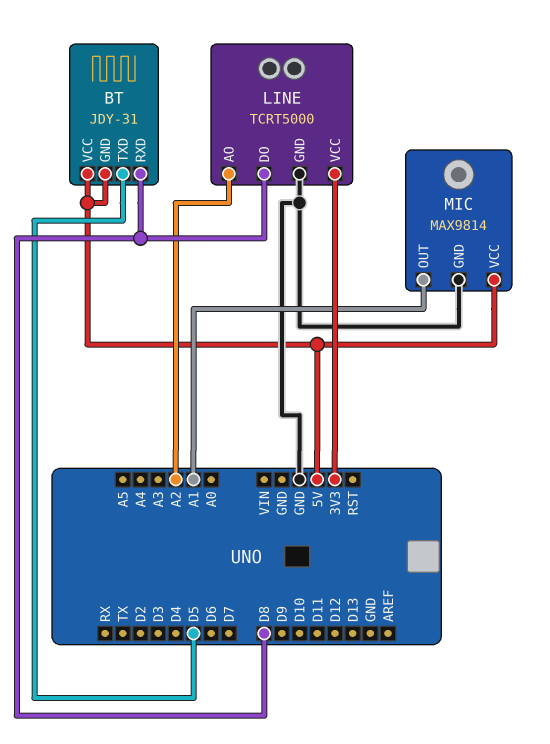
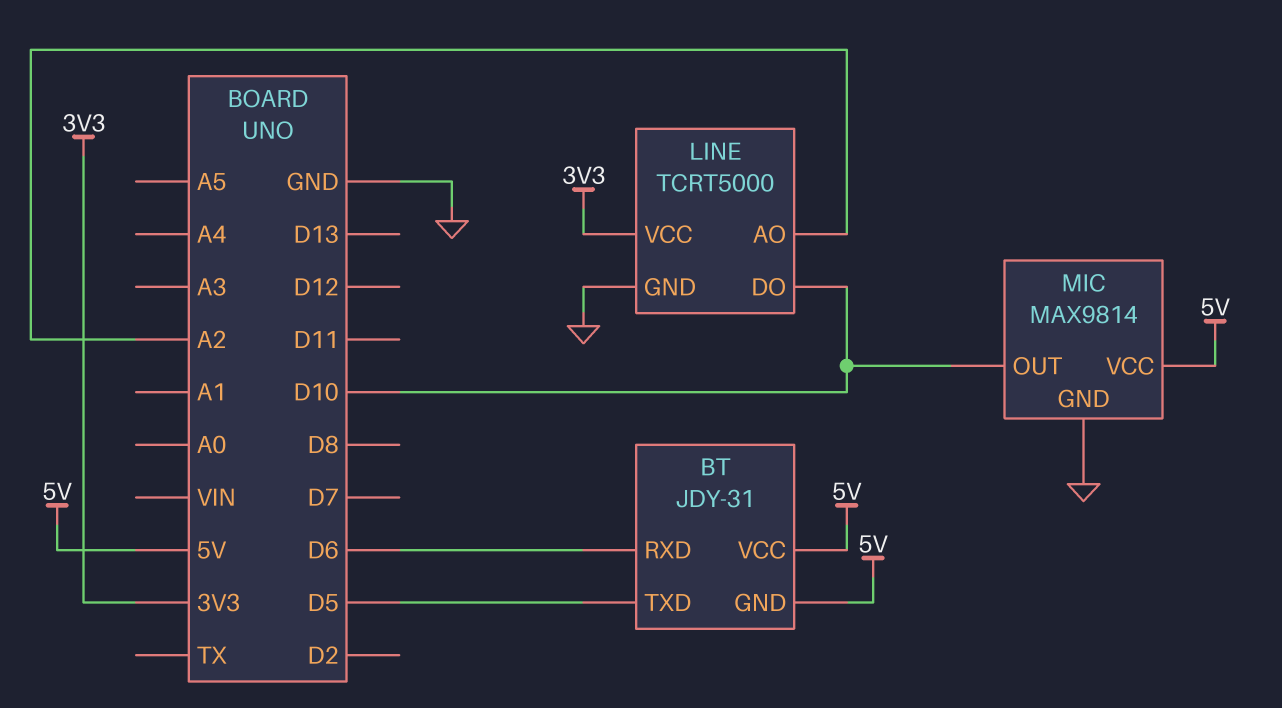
BT pin RXD: D8 -> D6
LINE pin DO: D8 -> D10
MIC pin OUT: A1 -> D10

